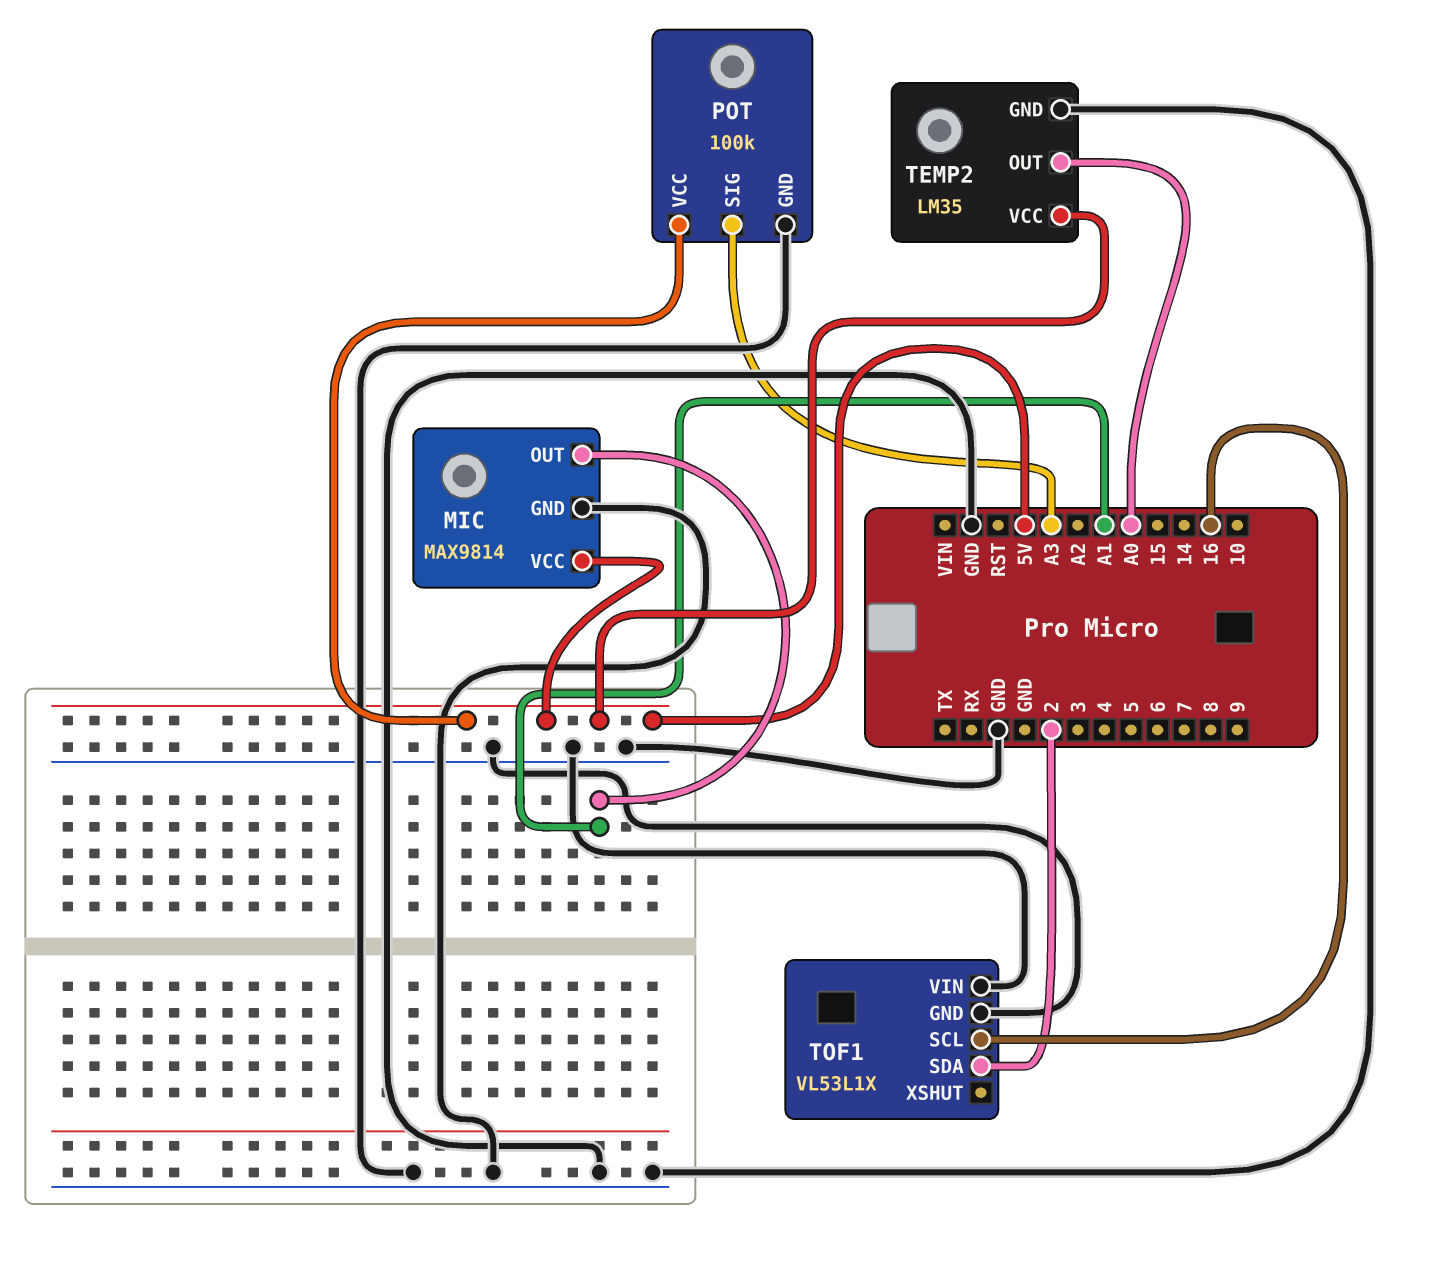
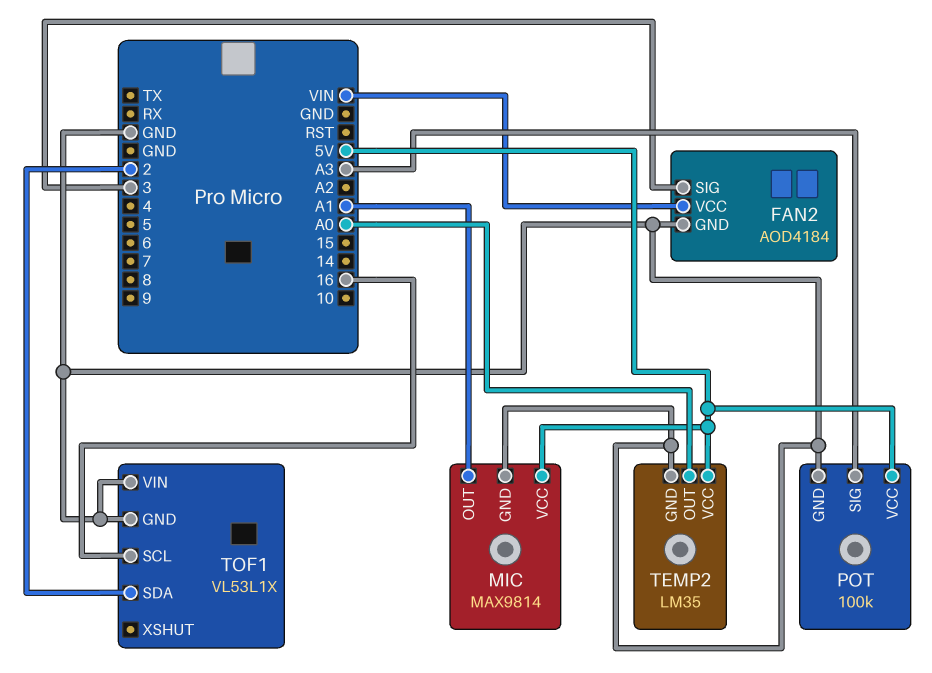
FAN2: none -> AOD4184
FAN2 pin GND: none -> GND
FAN2 pin SIG: none -> 3
FAN2 pin VCC: none -> VIN

